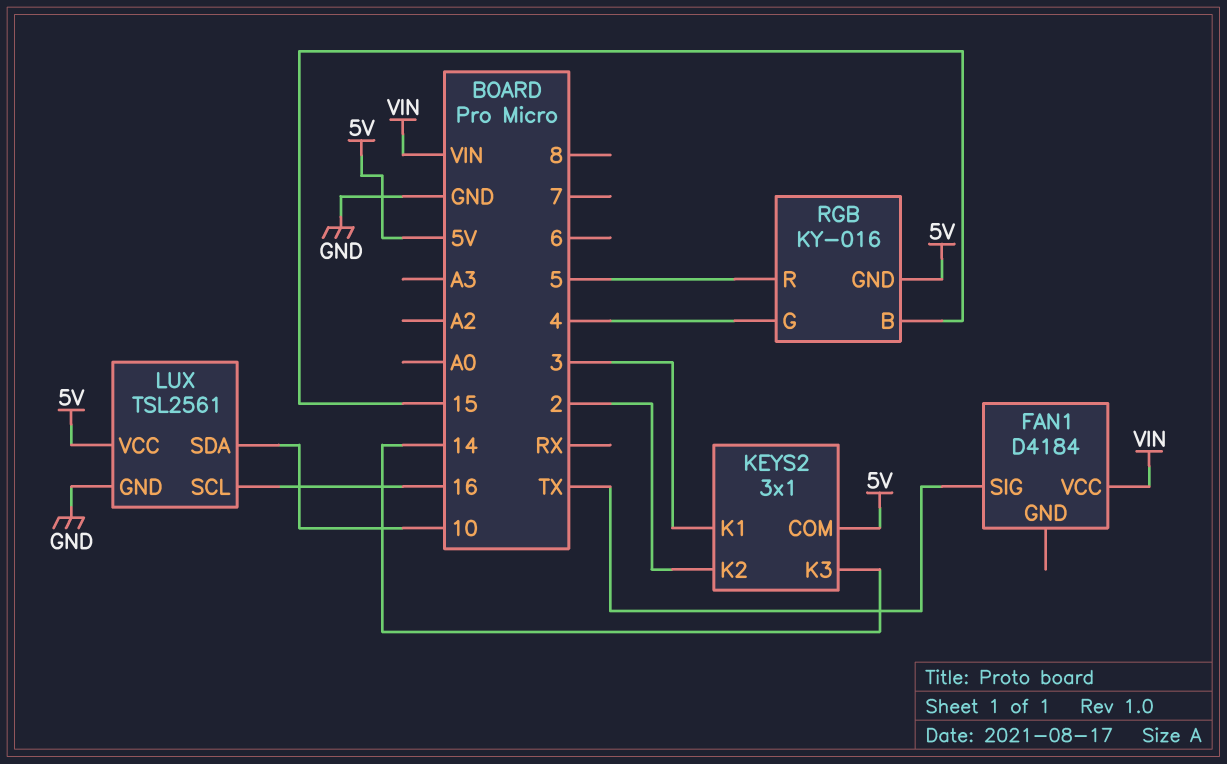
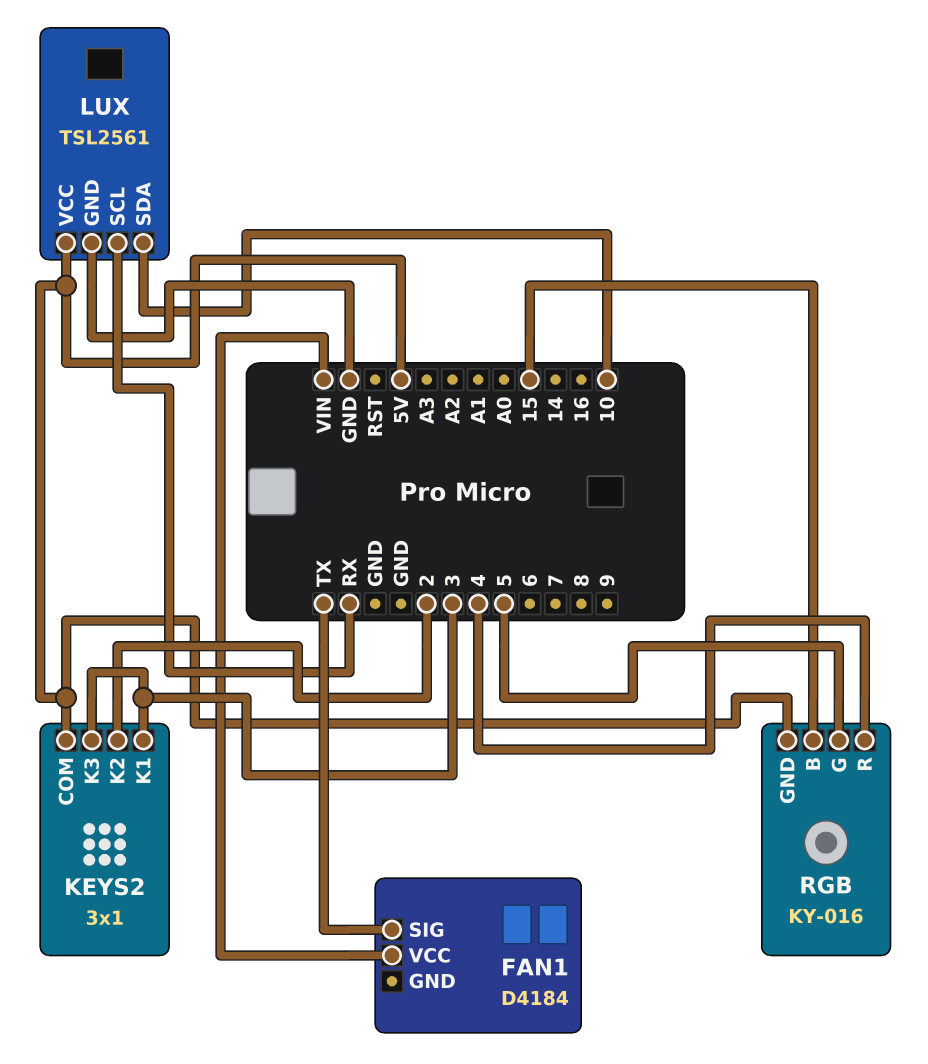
KEYS2 pin K3: 14 -> 3
LUX pin SCL: 16 -> RX
RGB pin G: 4 -> 5
RGB pin R: 5 -> 4

